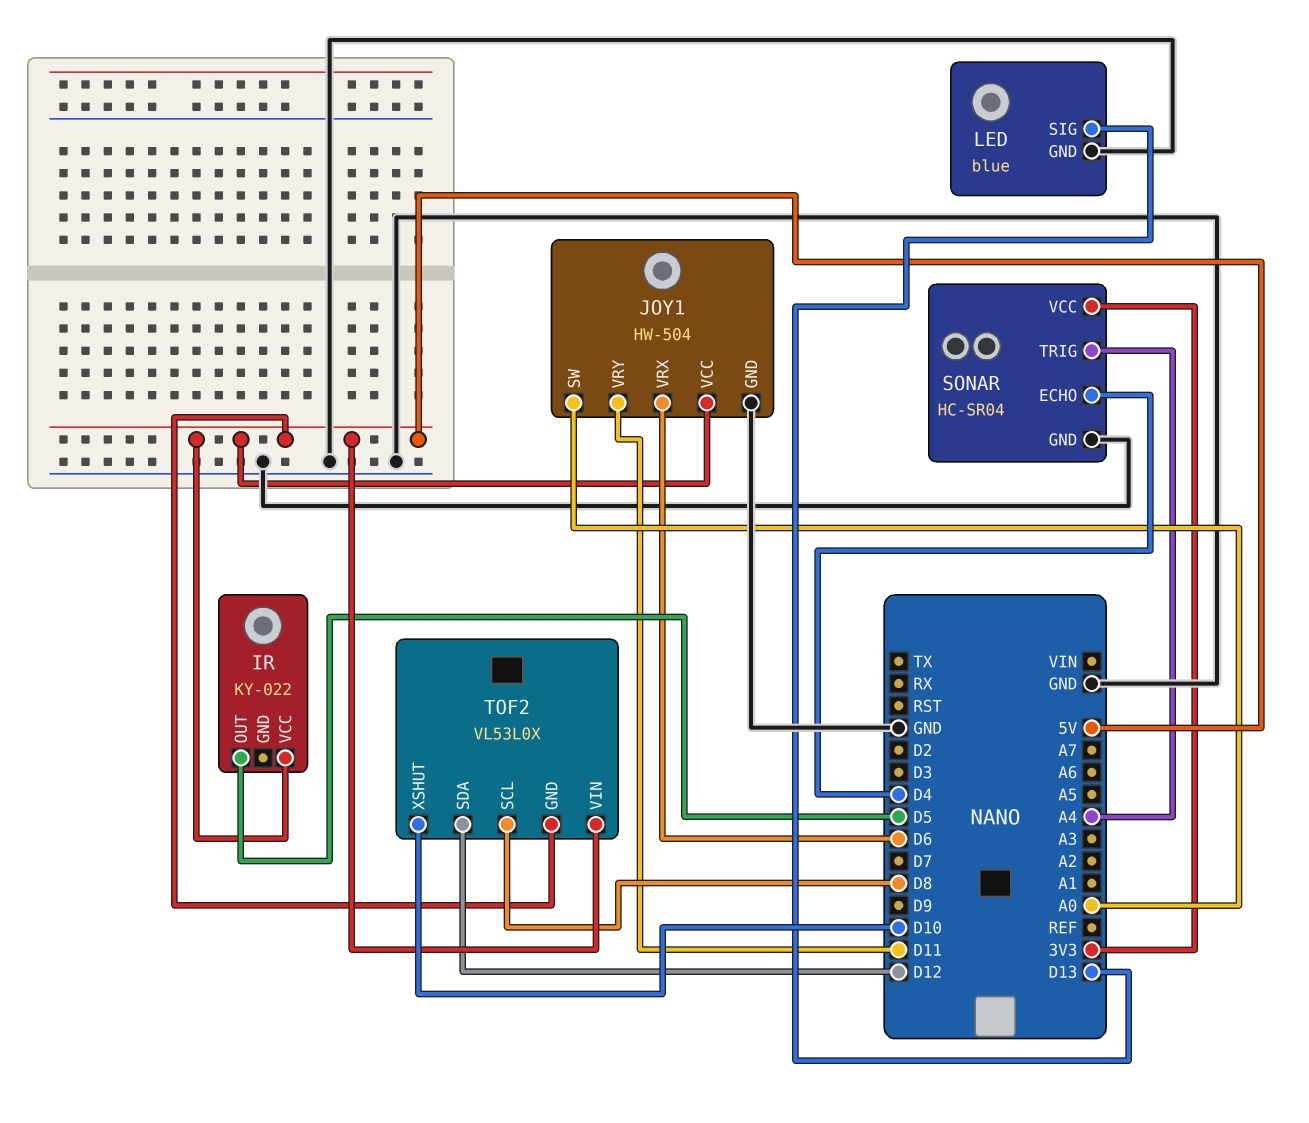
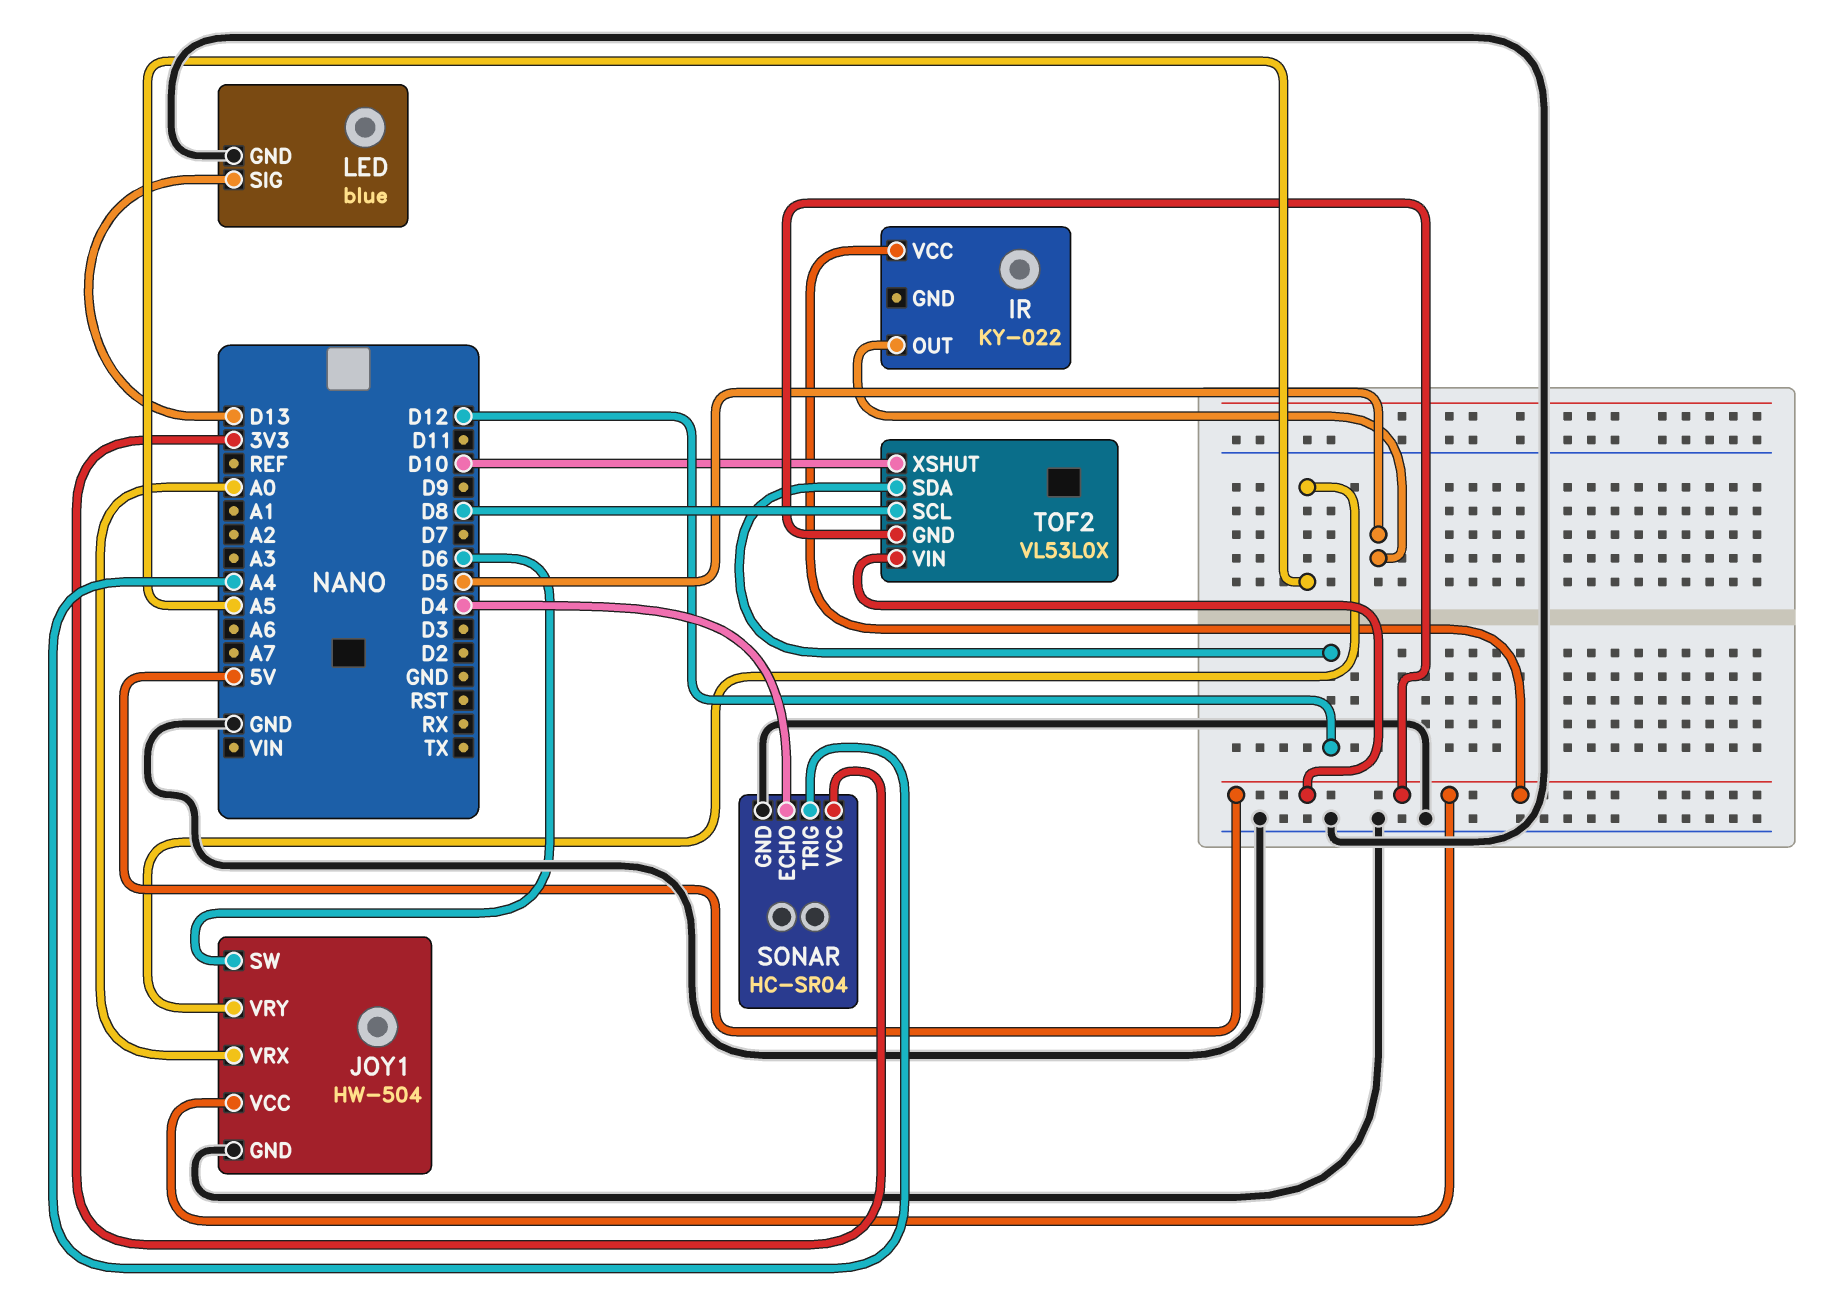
JOY1 pin SW: A0 -> D6
JOY1 pin VRX: D6 -> A0
JOY1 pin VRY: D11 -> A5

